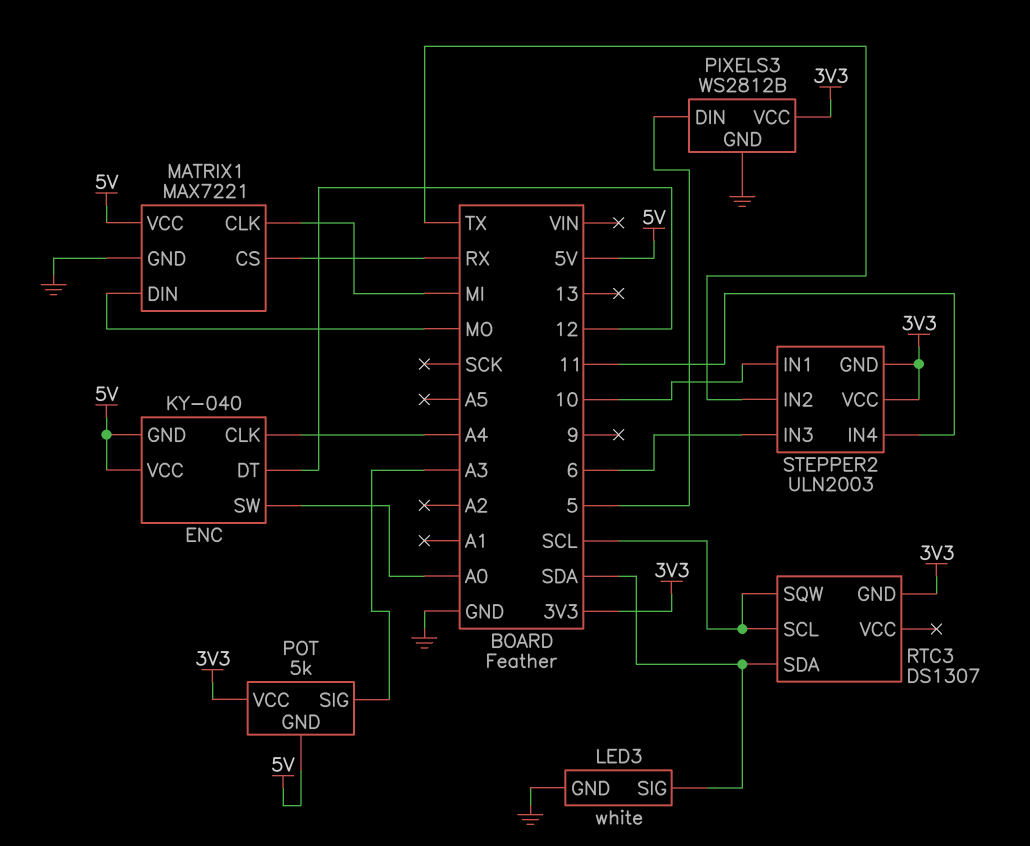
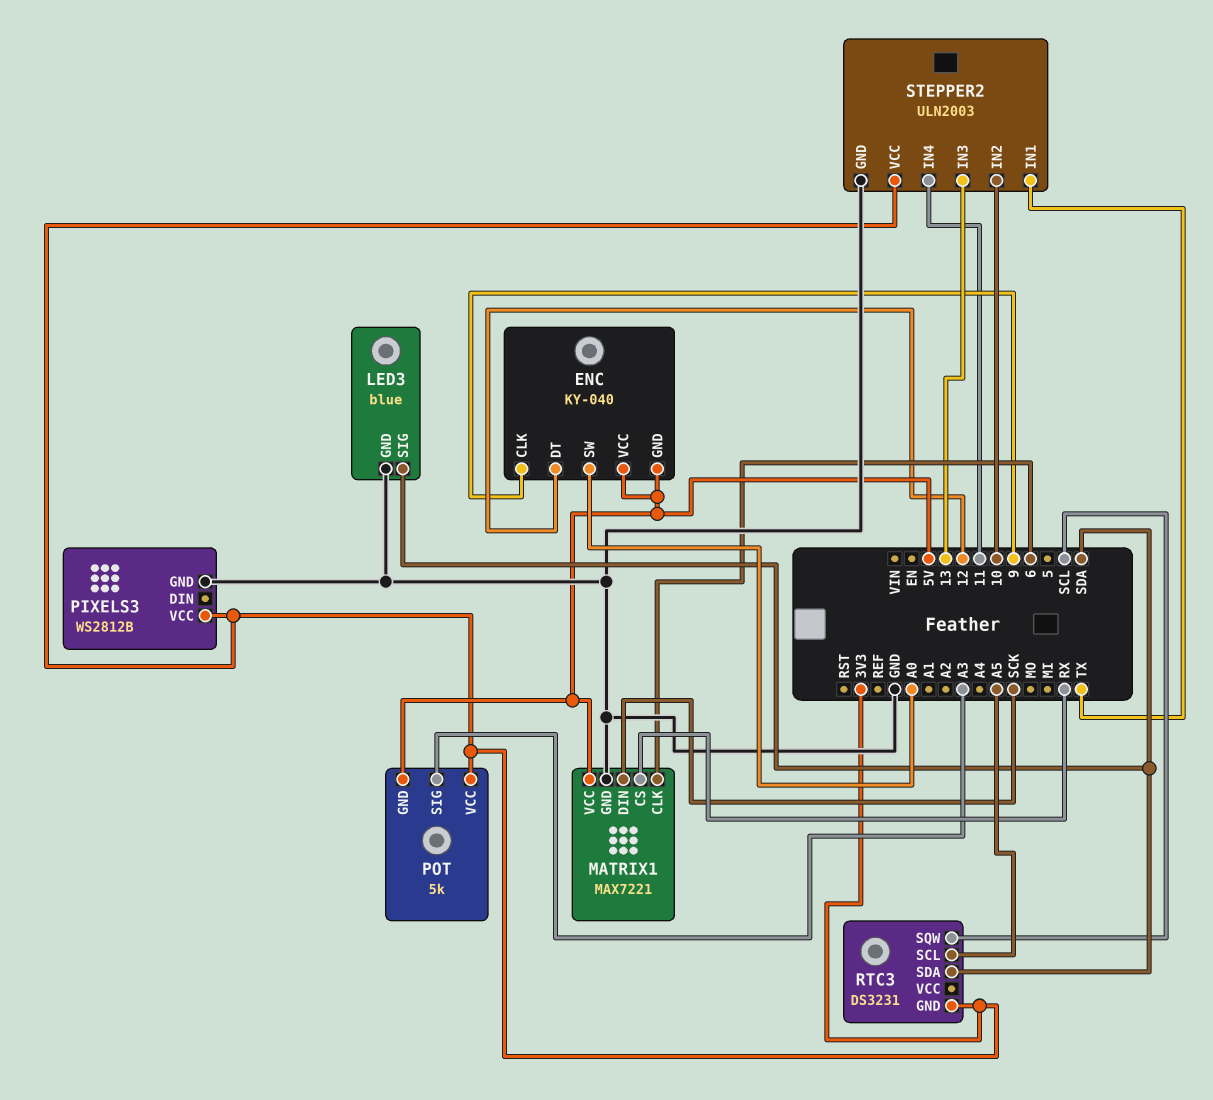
ENC pin CLK: A4 -> 9
LED3: white -> blue
MATRIX1 pin CLK: MI -> 6
MATRIX1 pin DIN: MO -> SCK
PIXELS3 pin DIN: 5 -> none
RTC3: DS1307 -> DS3231
RTC3 pin SCL: SCL -> A5
STEPPER2 pin GND: 3V3 -> GND
STEPPER2 pin IN1: 10 -> TX
STEPPER2 pin IN2: TX -> 10
STEPPER2 pin IN3: 6 -> 13

